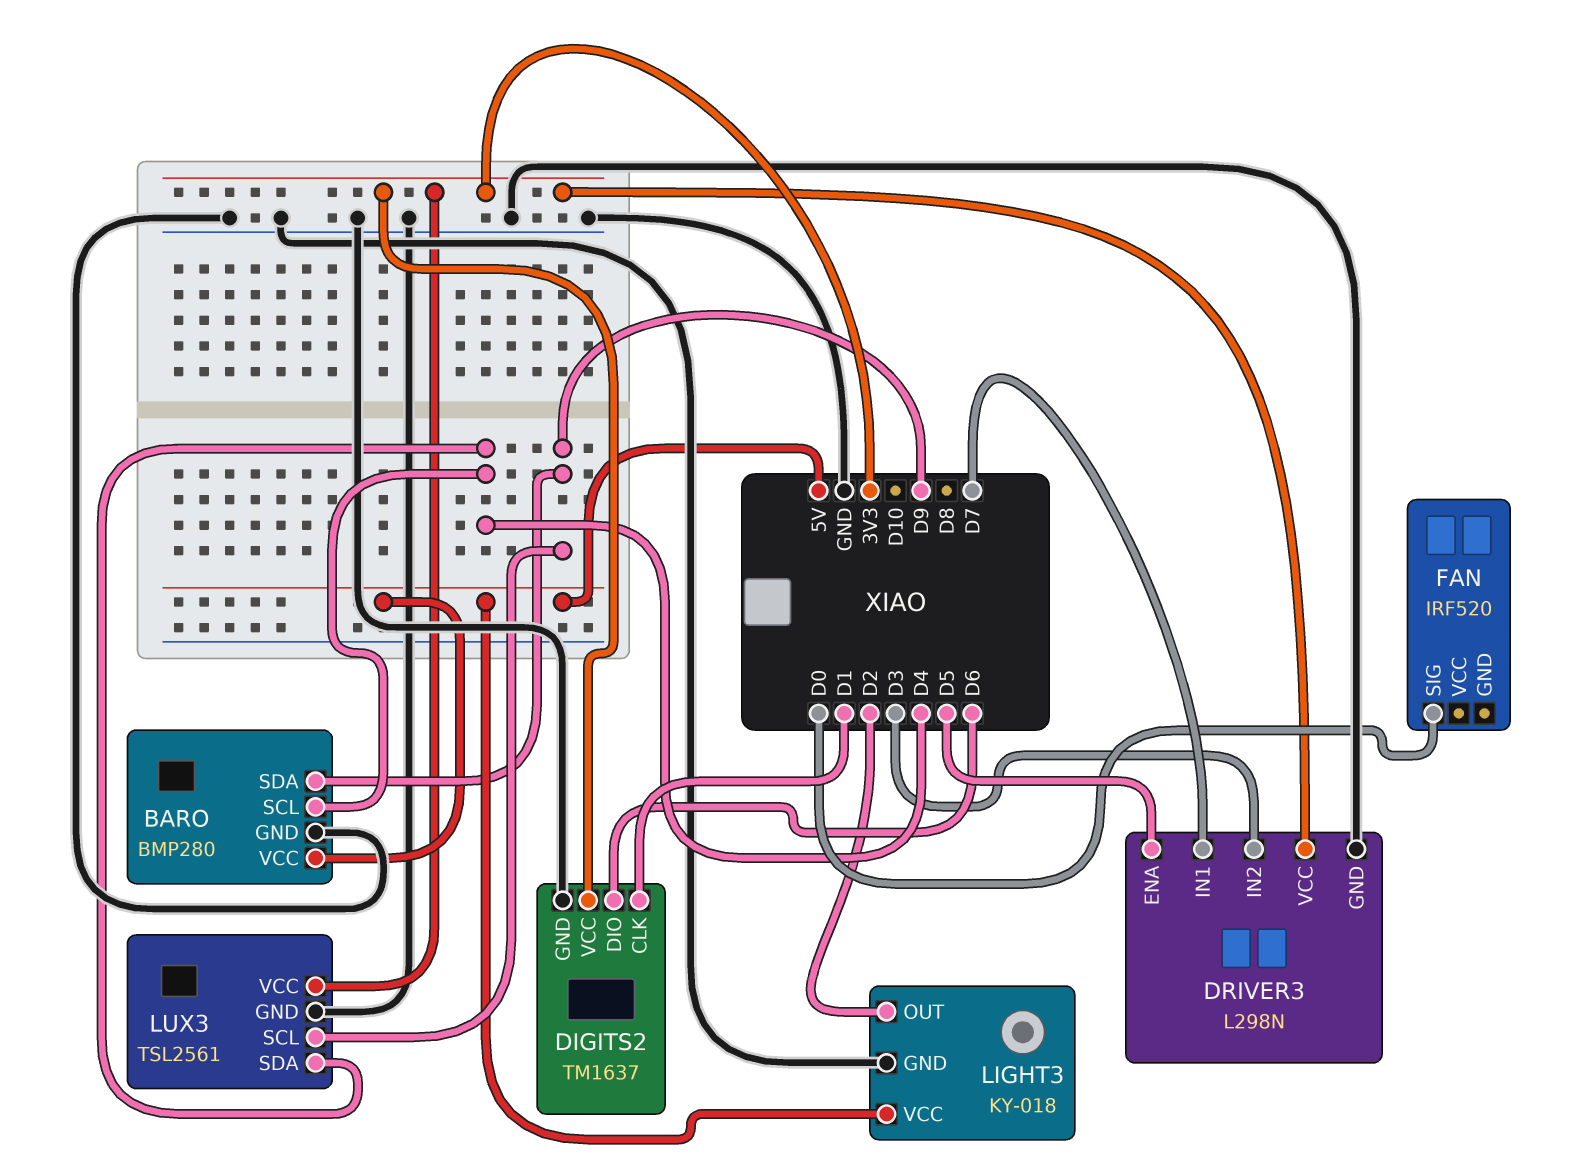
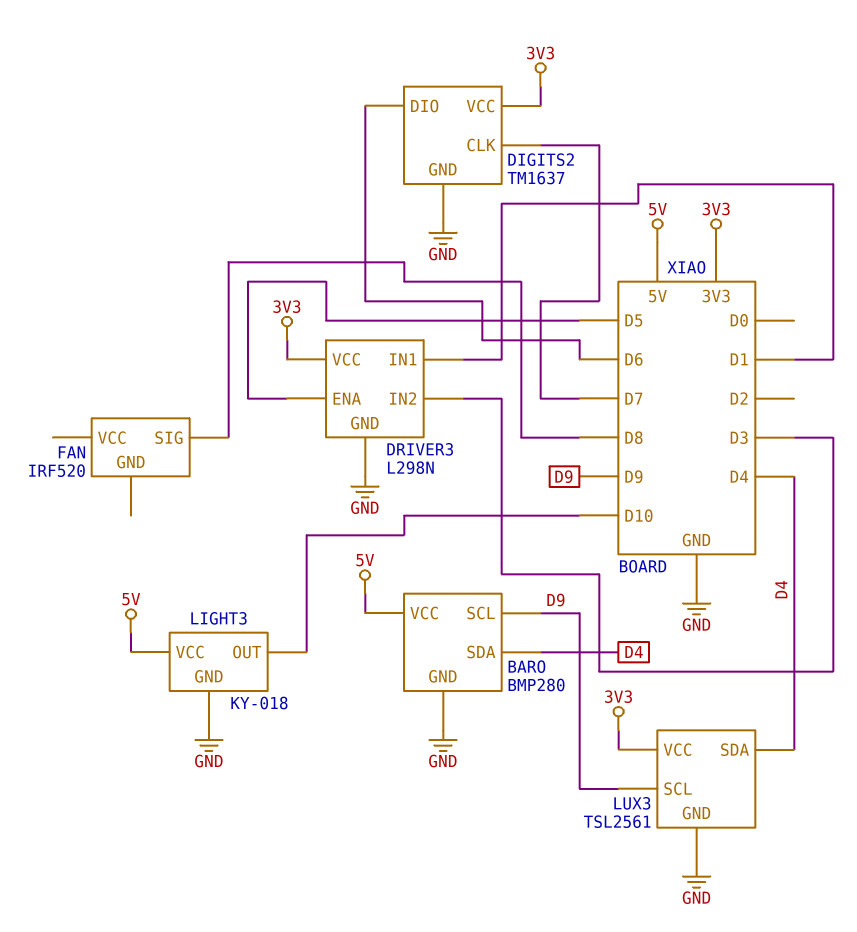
BARO pin SCL: D4 -> D9
BARO pin SDA: D9 -> D4
DIGITS2 pin CLK: D1 -> D7
DRIVER3 pin IN1: D7 -> D1
FAN pin SIG: D0 -> D8
LIGHT3 pin OUT: D2 -> D10

